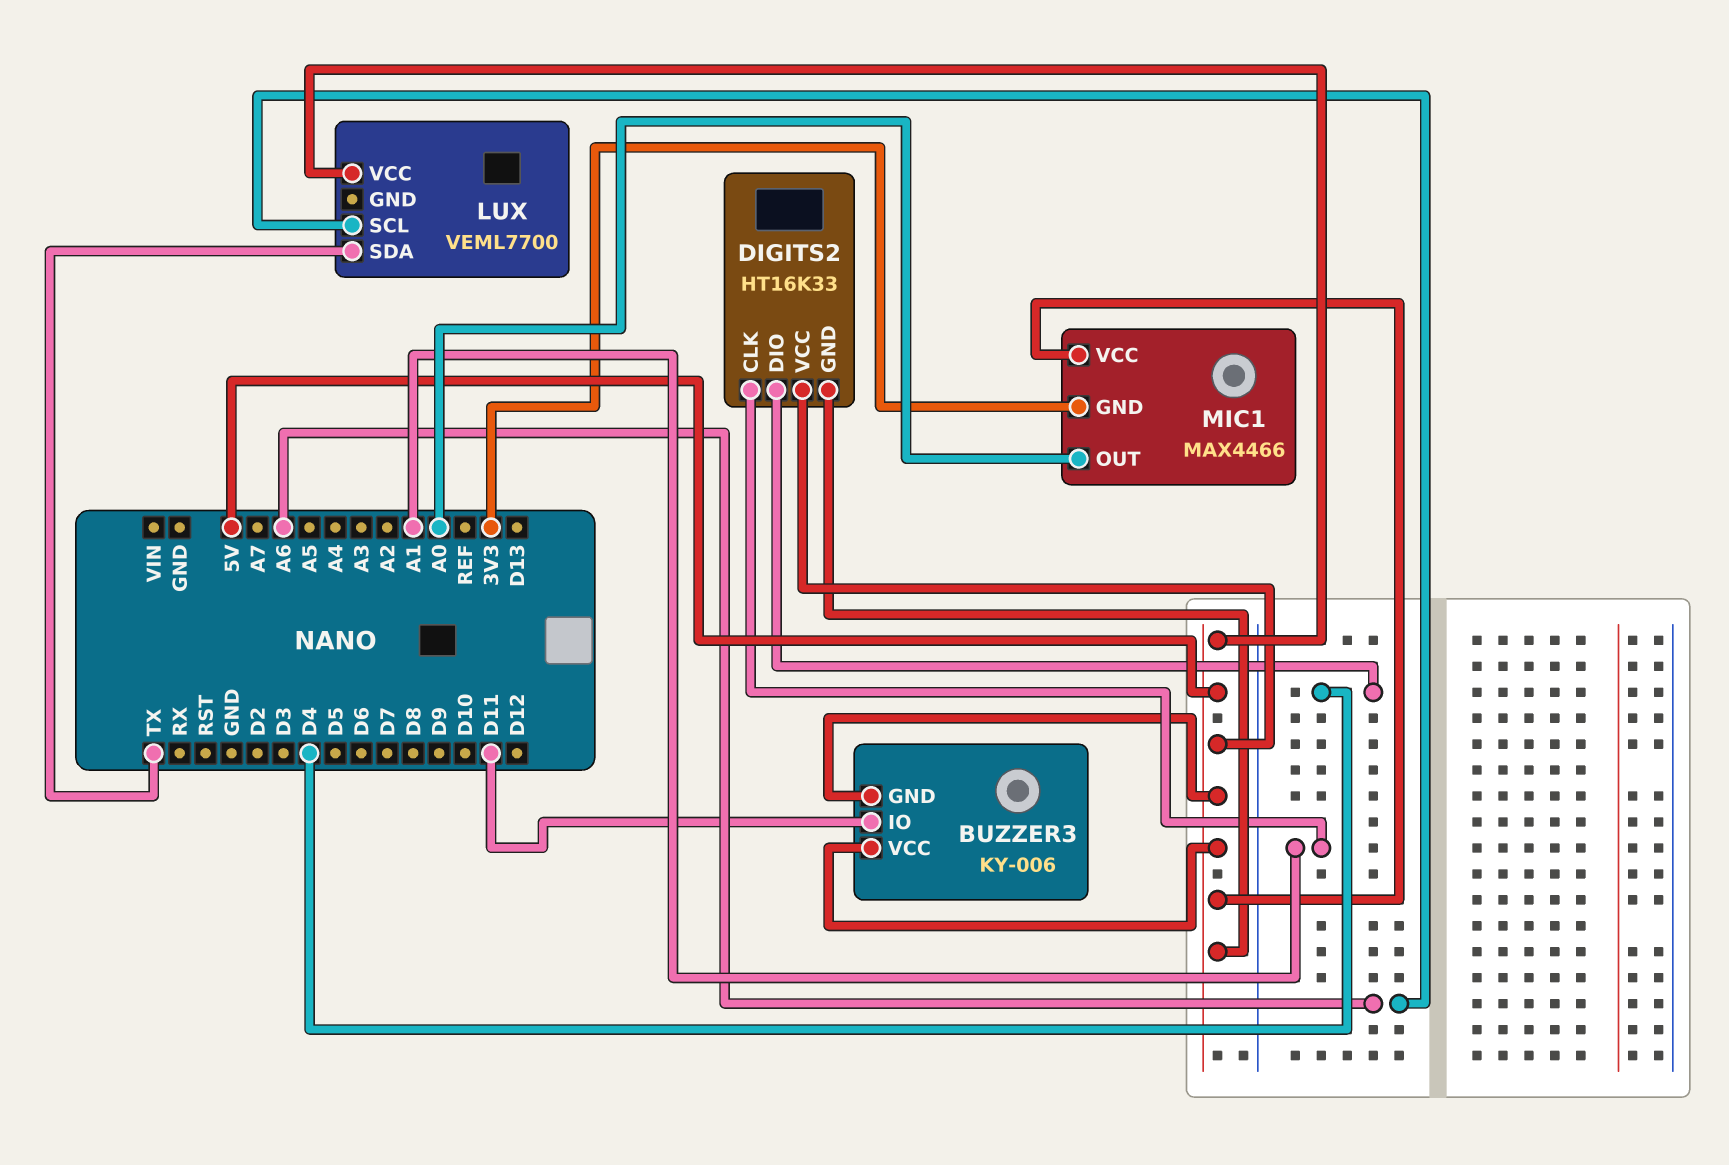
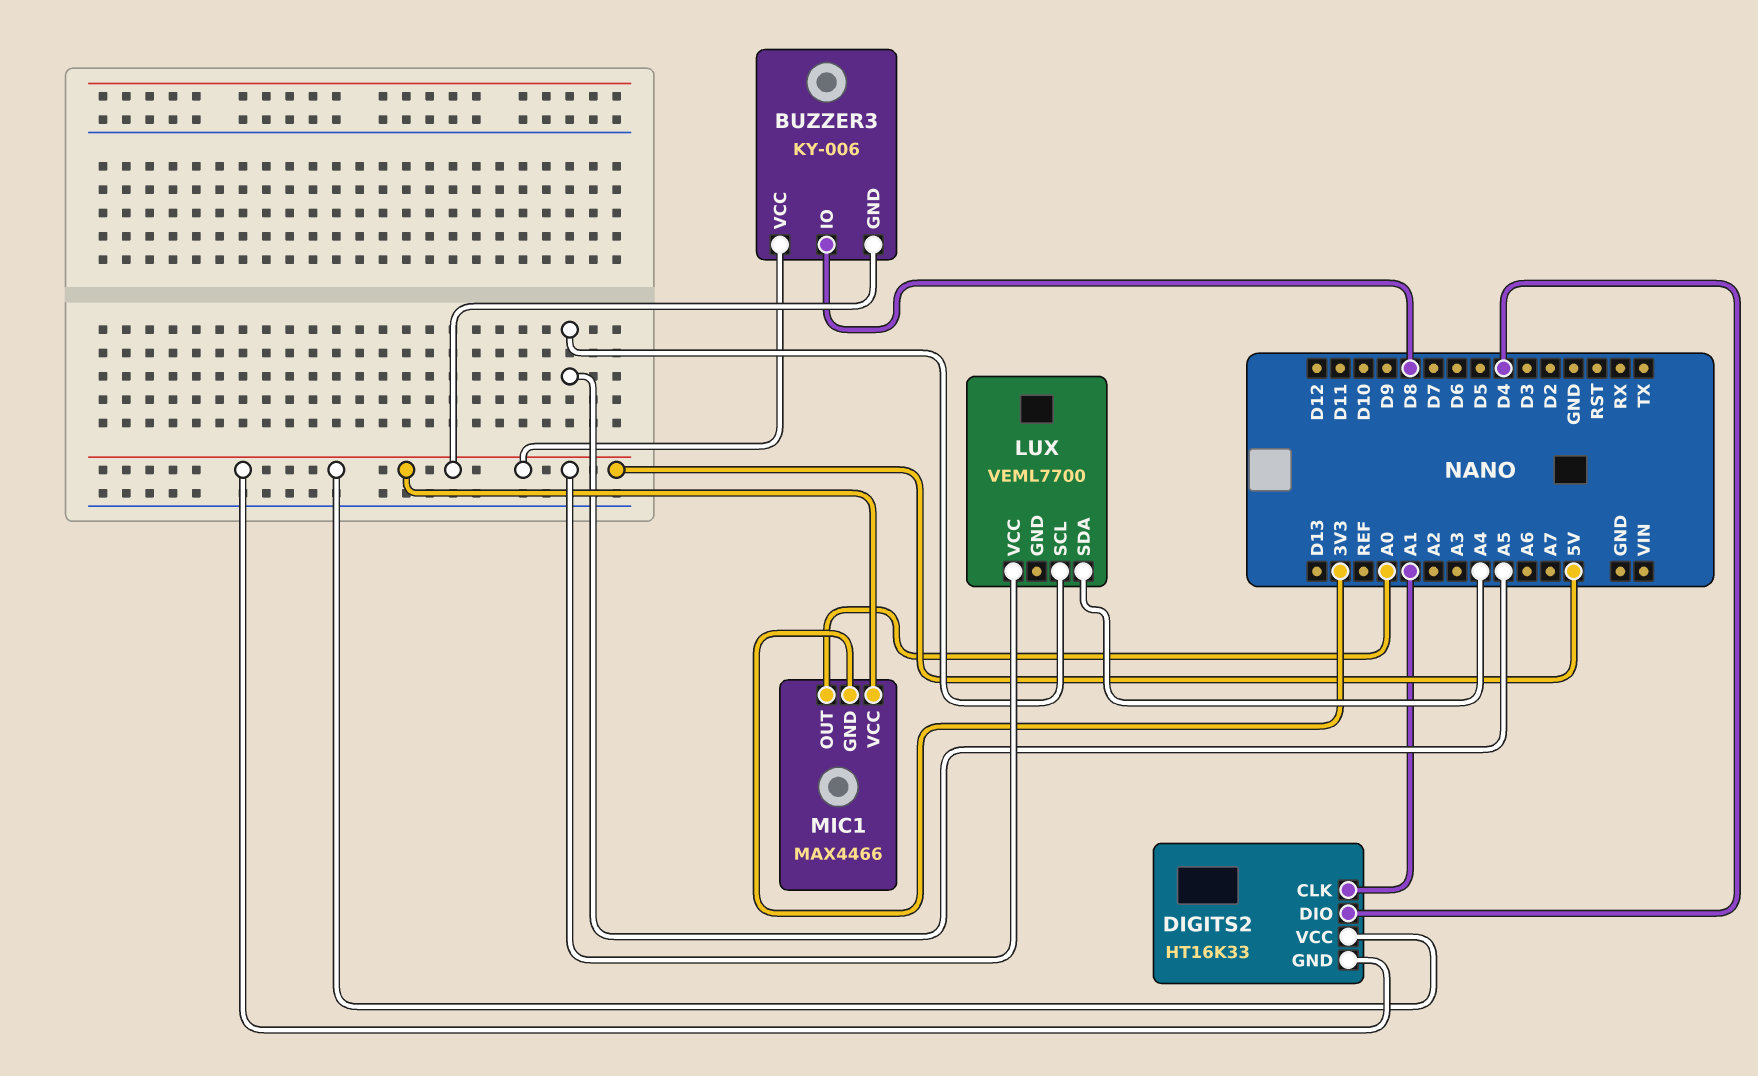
BUZZER3 pin IO: D11 -> D8
LUX pin SCL: A6 -> A5
LUX pin SDA: TX -> A4

